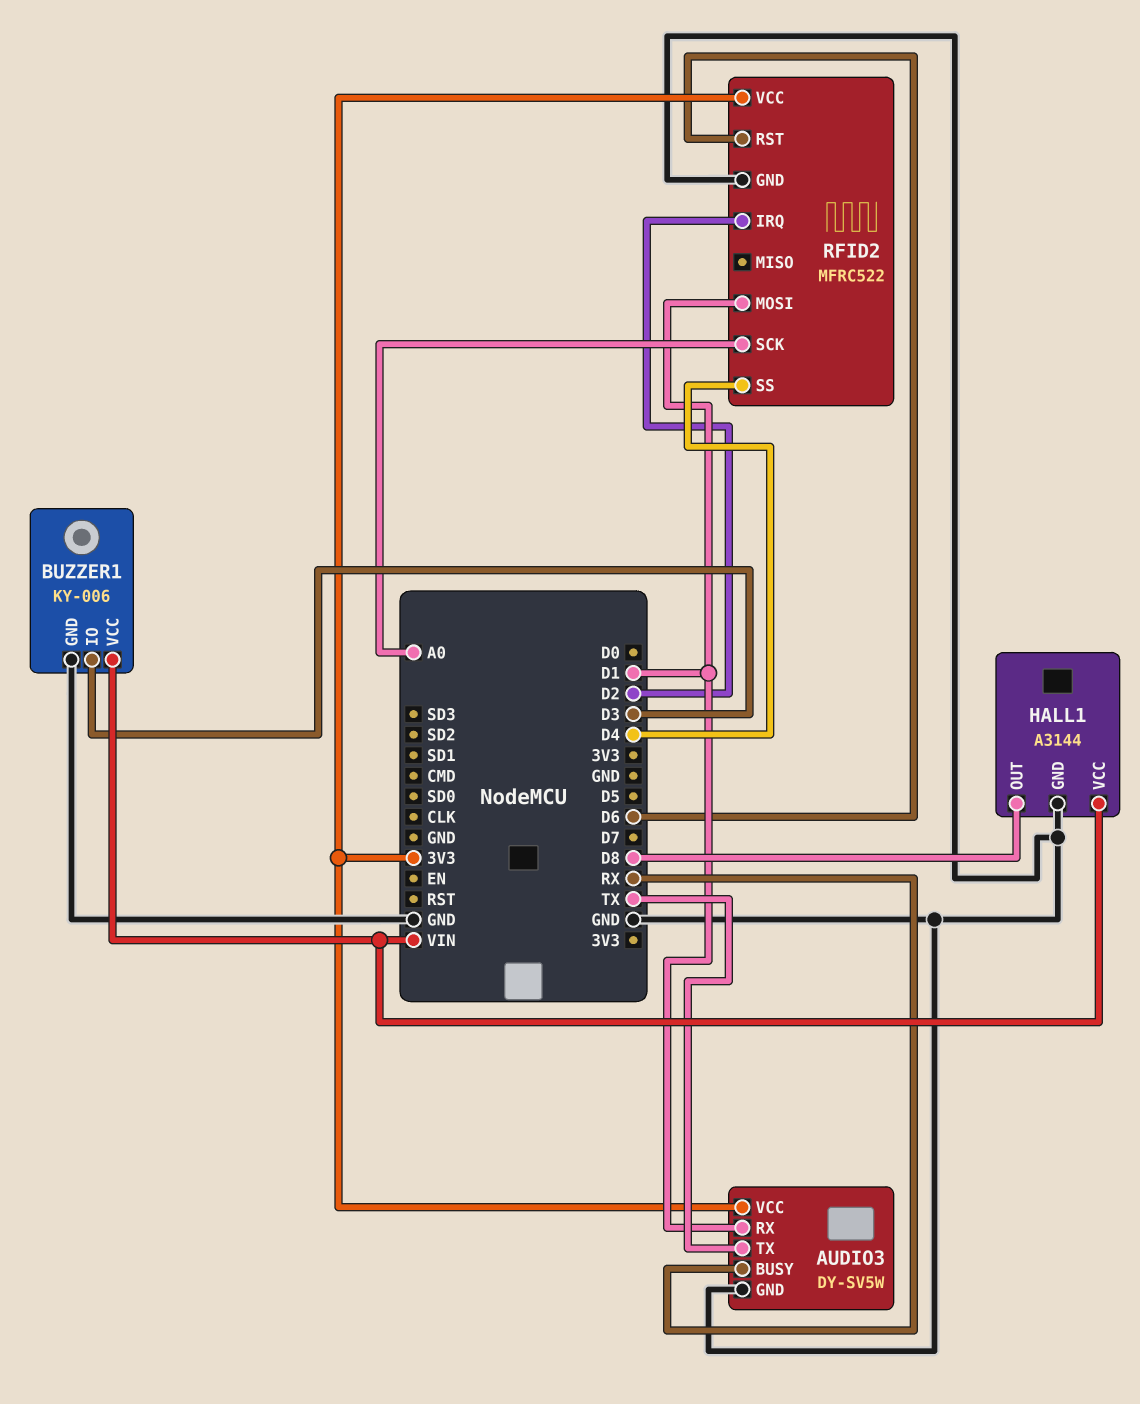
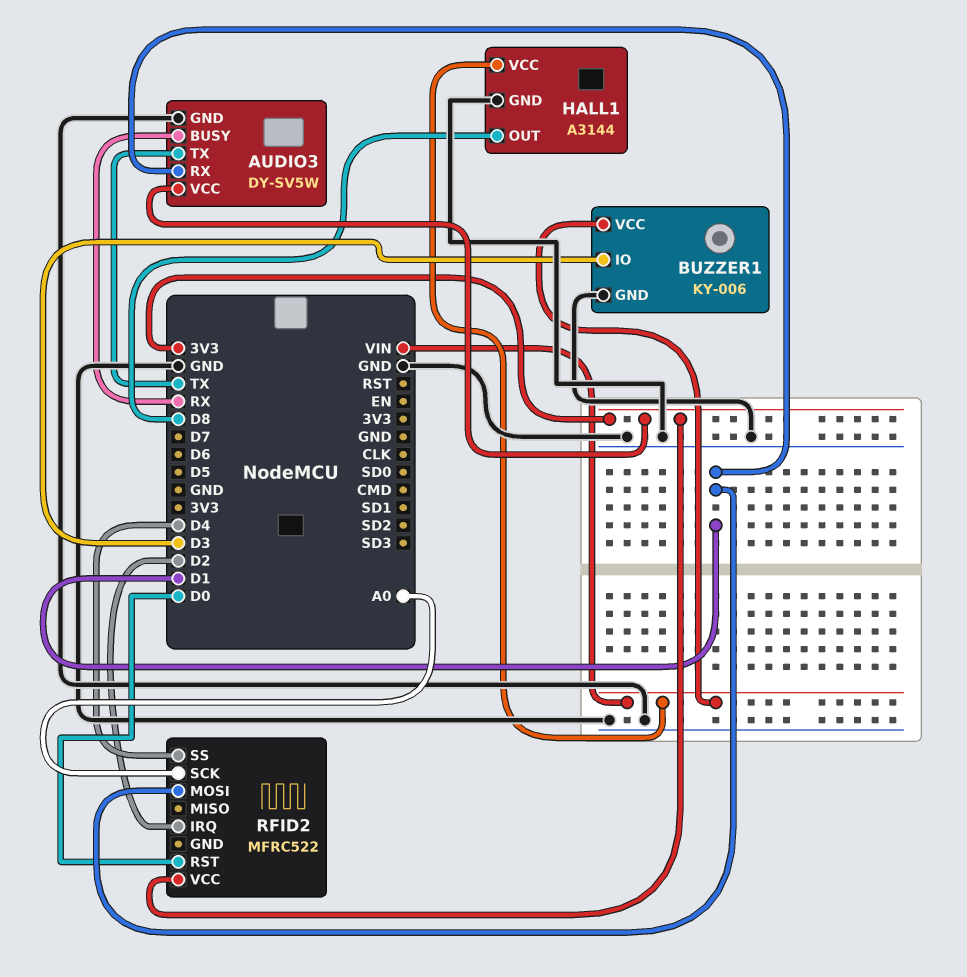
RFID2 pin GND: GND -> none
RFID2 pin RST: D6 -> D0

